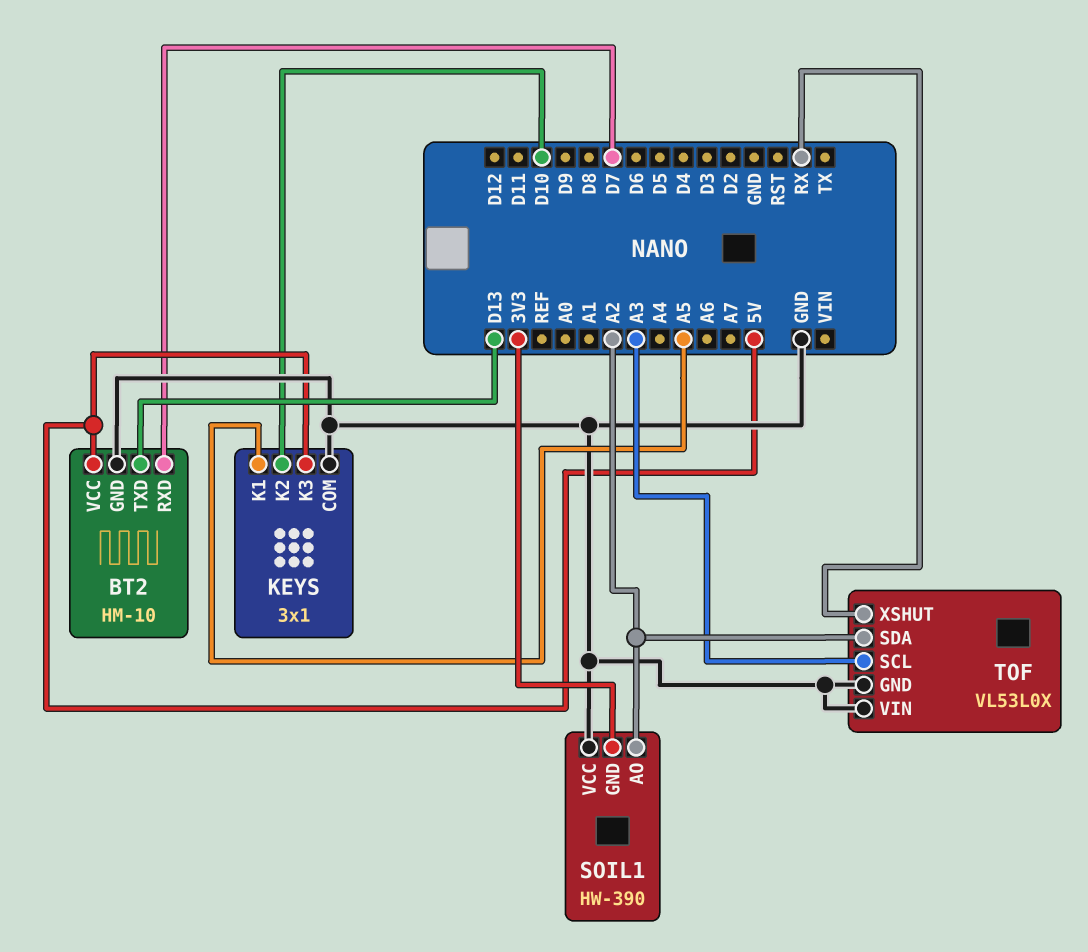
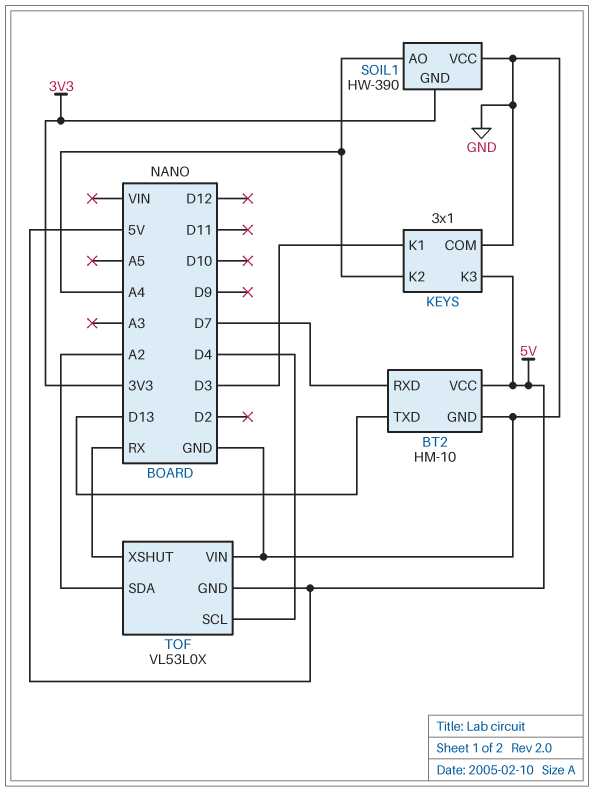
KEYS pin K1: A5 -> D3
KEYS pin K2: D10 -> A4
SOIL1 pin AO: A2 -> A4
TOF pin GND: GND -> 5V
TOF pin SCL: A3 -> D4

